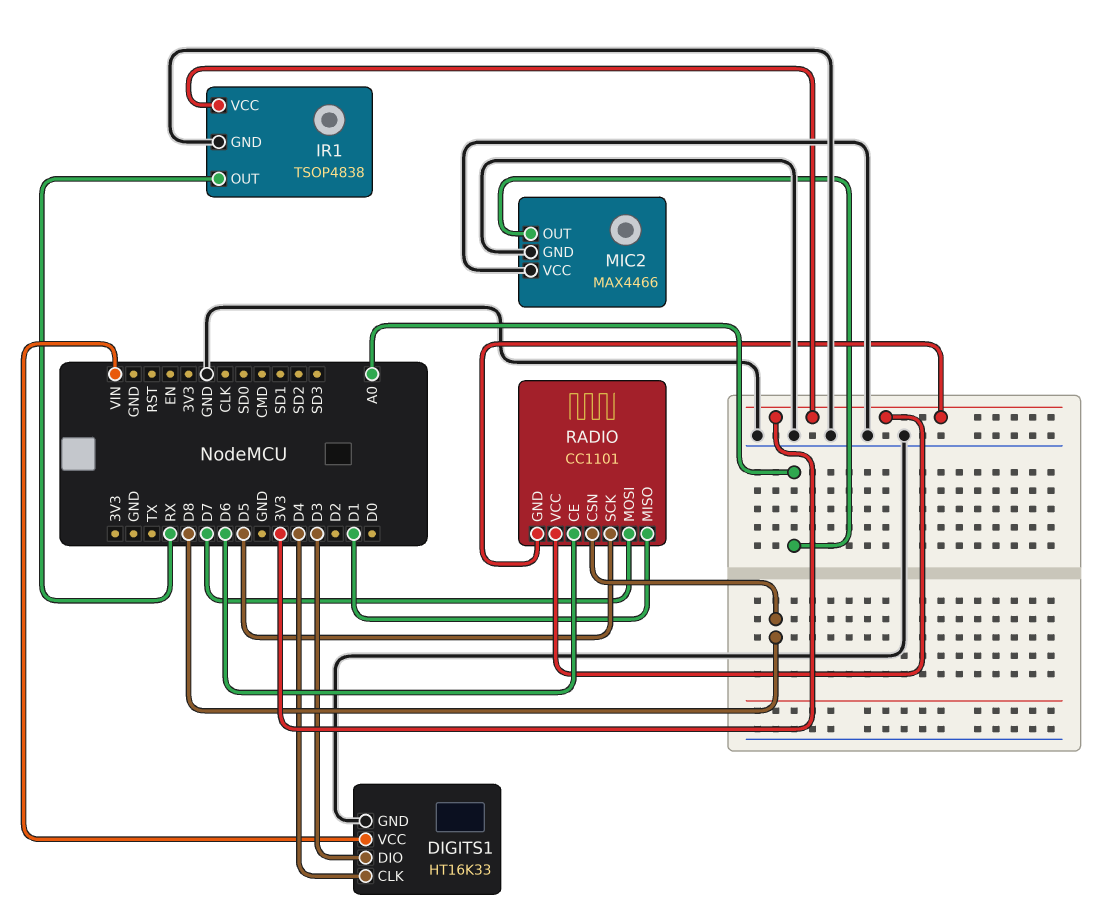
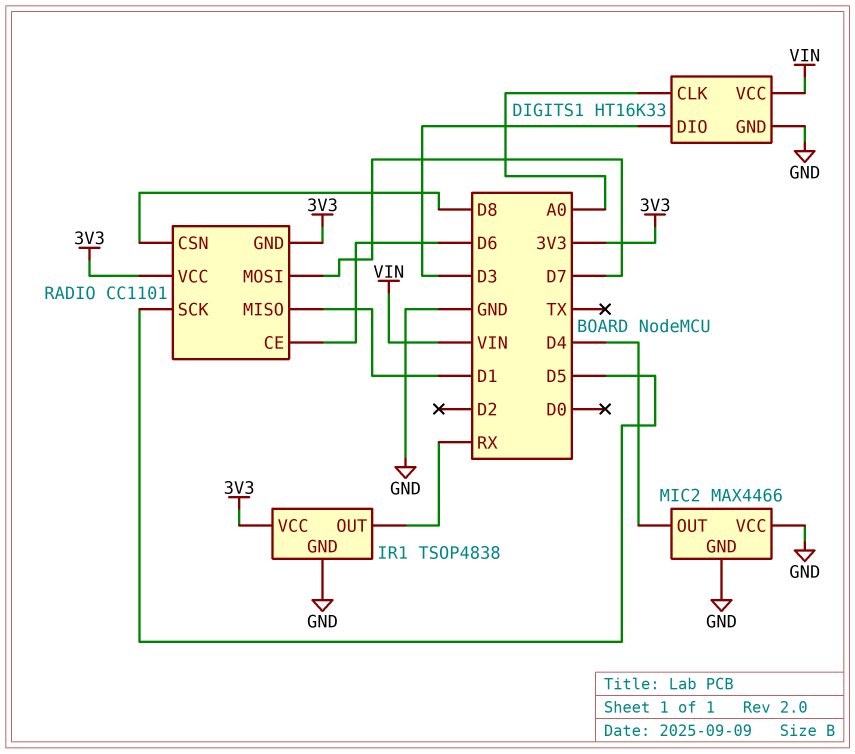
DIGITS1 pin CLK: D4 -> A0
MIC2 pin OUT: A0 -> D4

